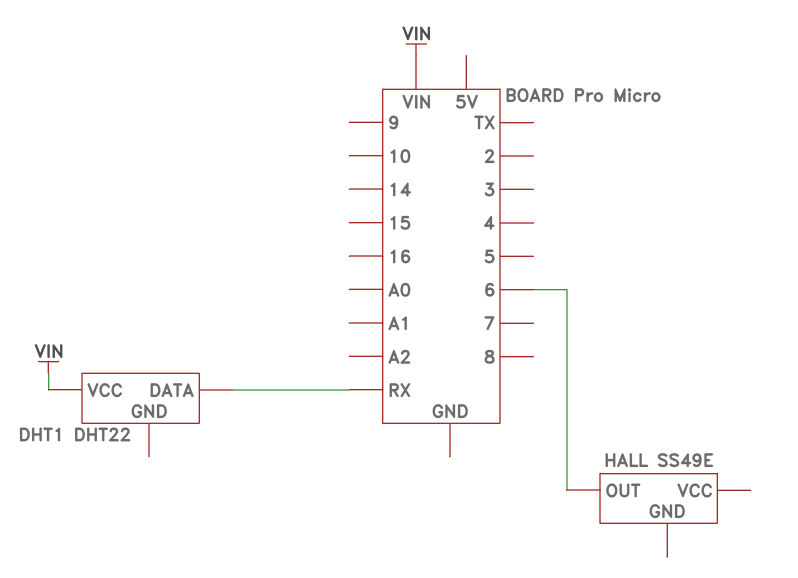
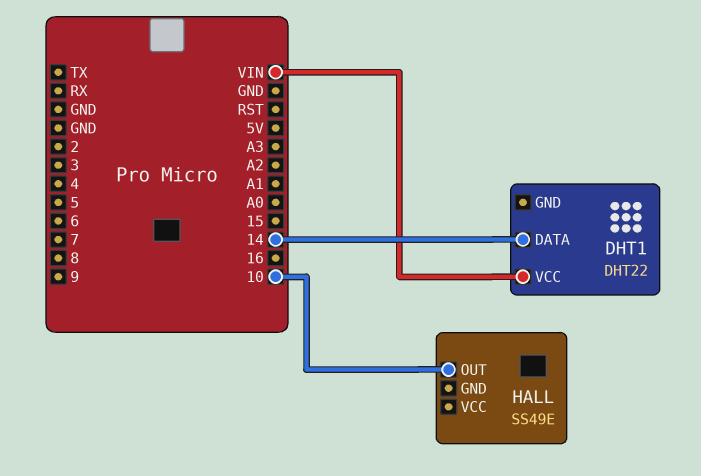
DHT1 pin DATA: RX -> 14
HALL pin OUT: 6 -> 10

